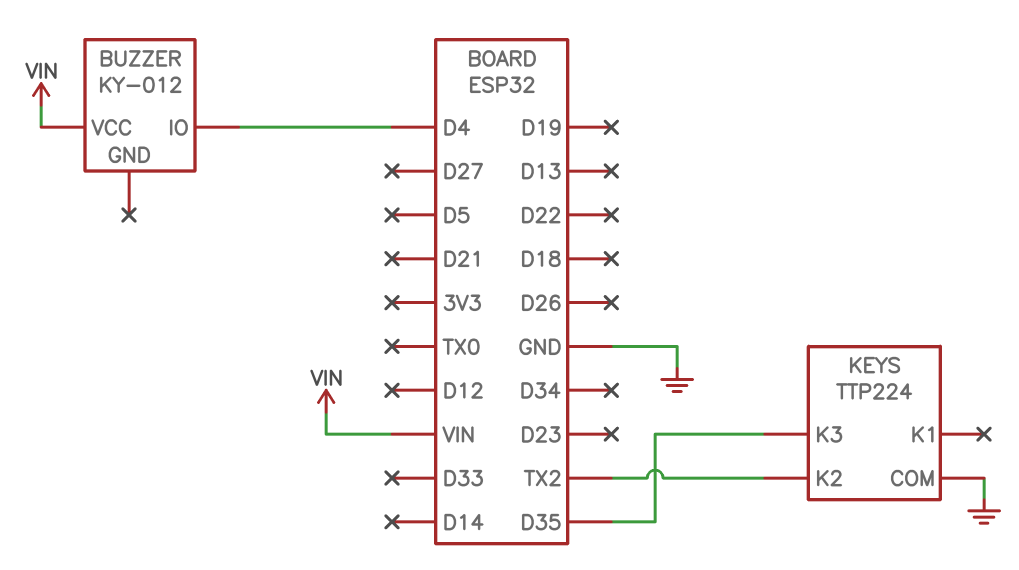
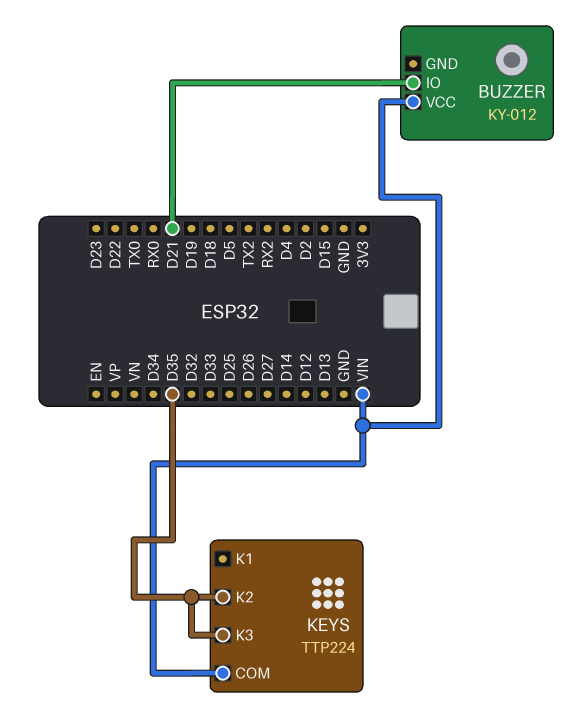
BUZZER pin IO: D4 -> D21
KEYS pin COM: GND -> VIN
KEYS pin K2: TX2 -> D35

